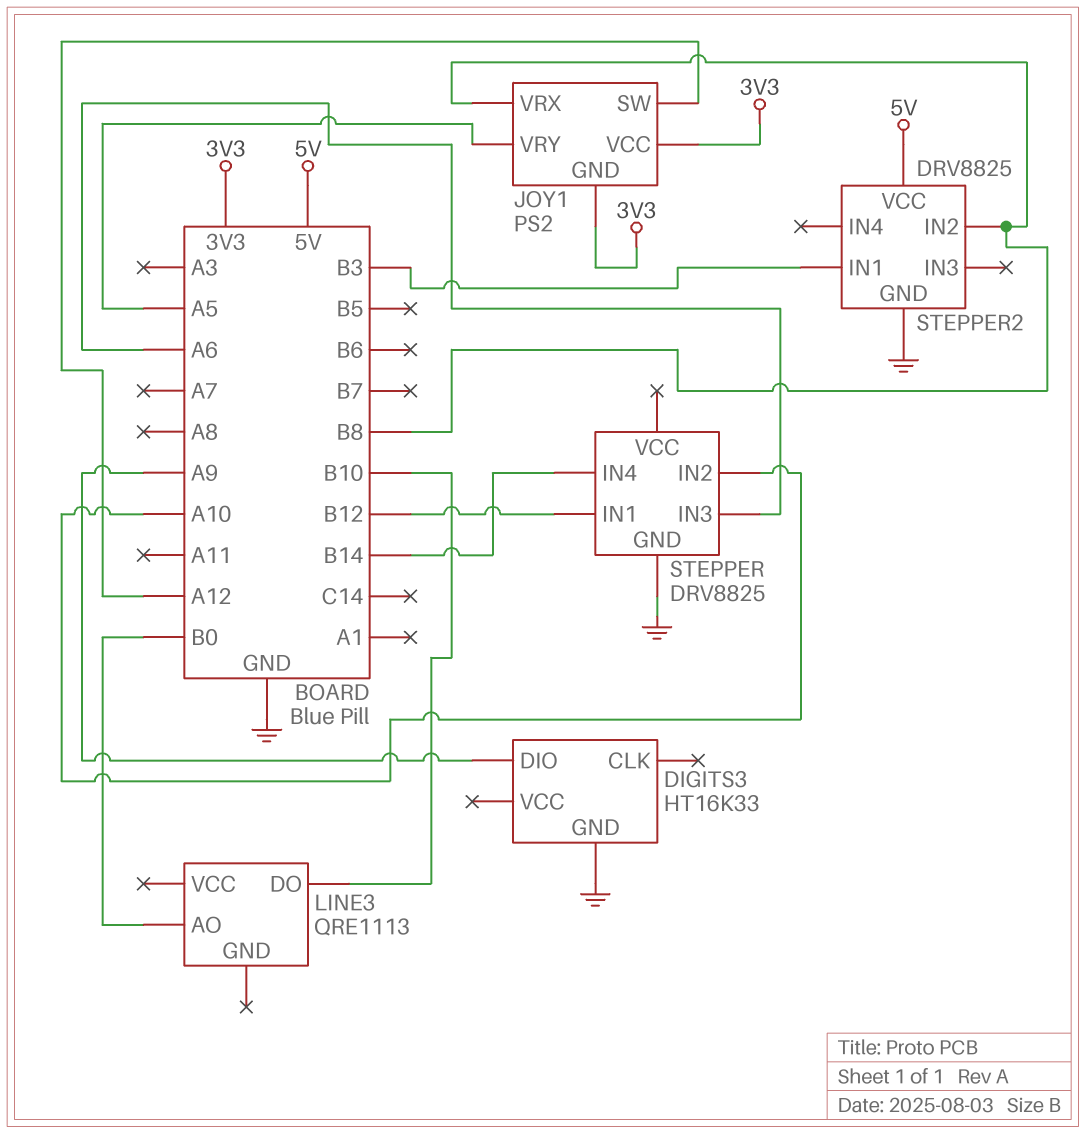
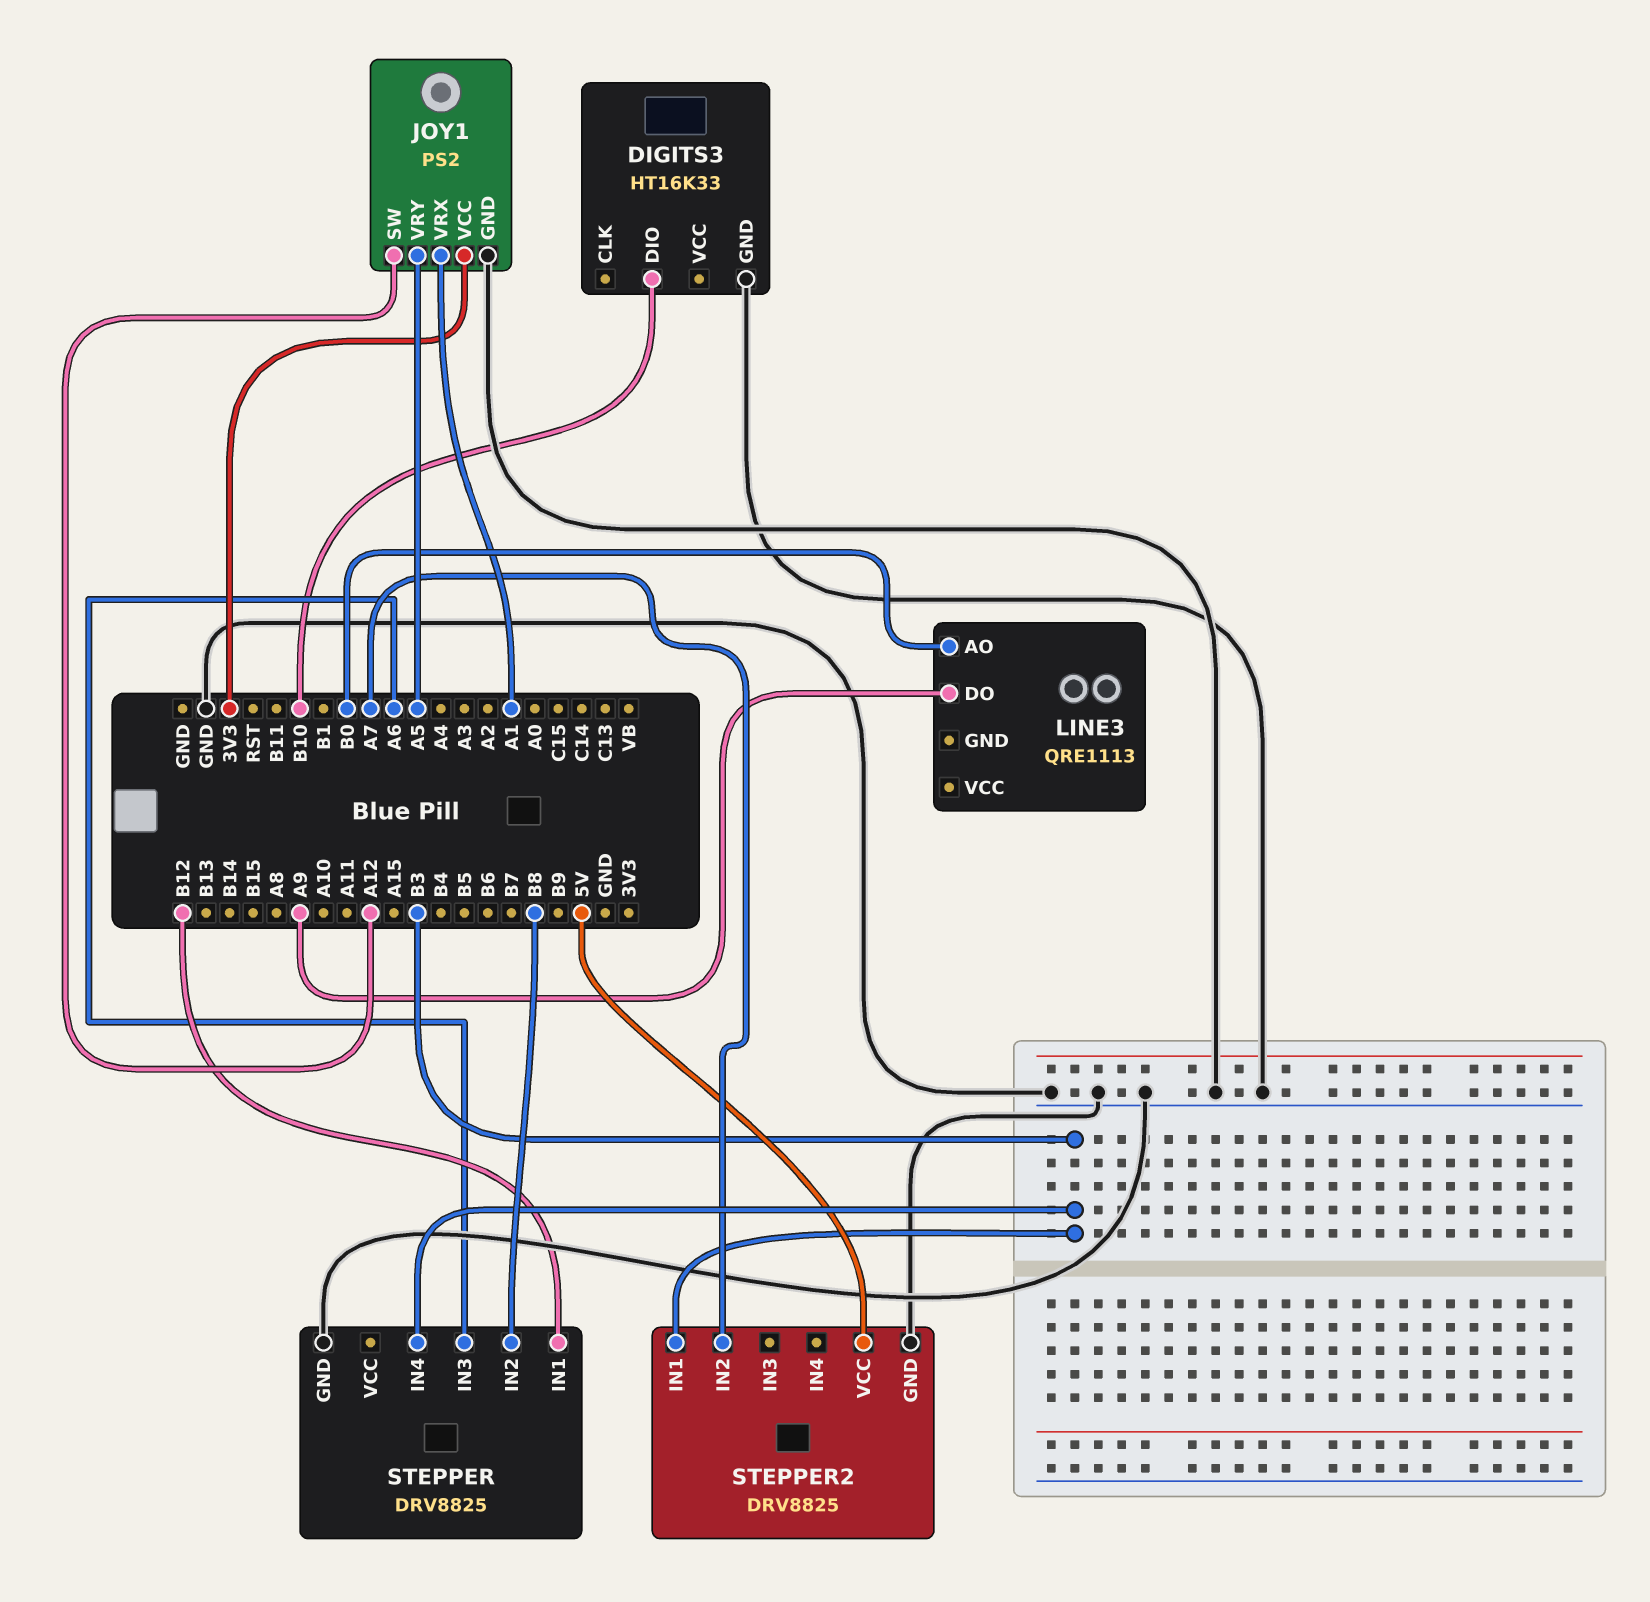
DIGITS3 pin DIO: A9 -> B10
JOY1 pin GND: 3V3 -> GND
JOY1 pin VRX: B8 -> A1
LINE3 pin DO: B10 -> A9
STEPPER pin IN2: A10 -> B8
STEPPER pin IN4: B14 -> B3
STEPPER2 pin IN2: B8 -> A7

